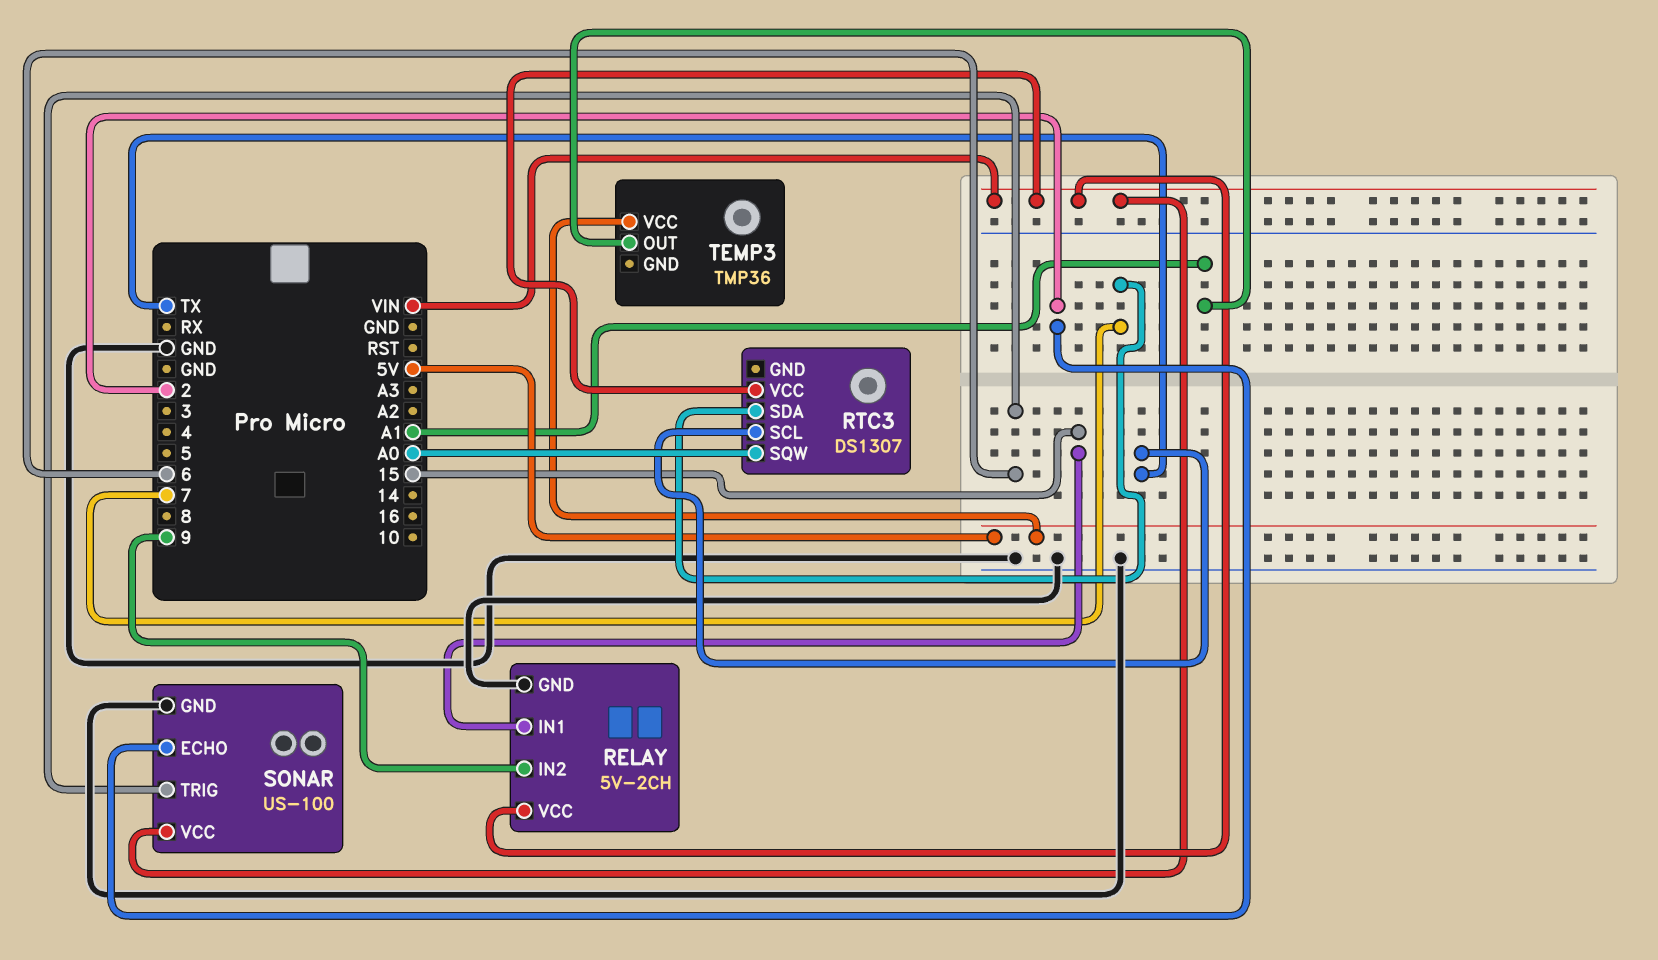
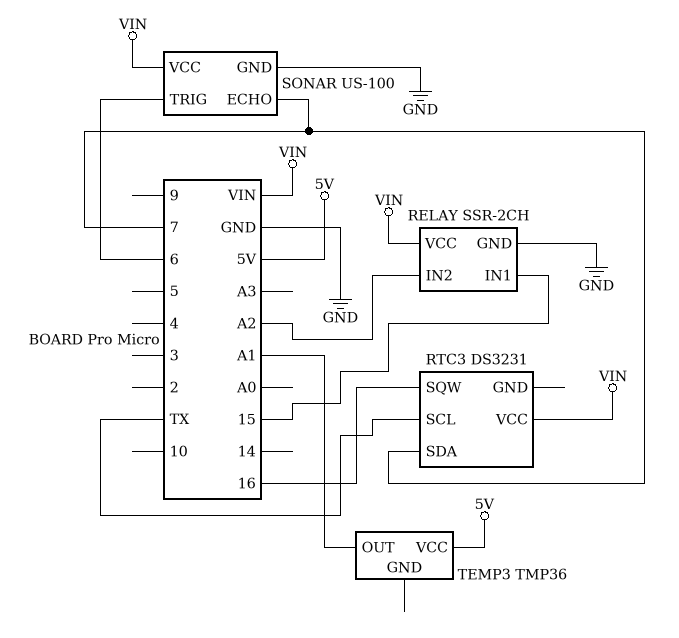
RELAY: 5V-2CH -> SSR-2CH
RELAY pin IN2: 9 -> A2
RTC3: DS1307 -> DS3231
RTC3 pin SQW: A0 -> 16
SONAR pin ECHO: 2 -> 7

